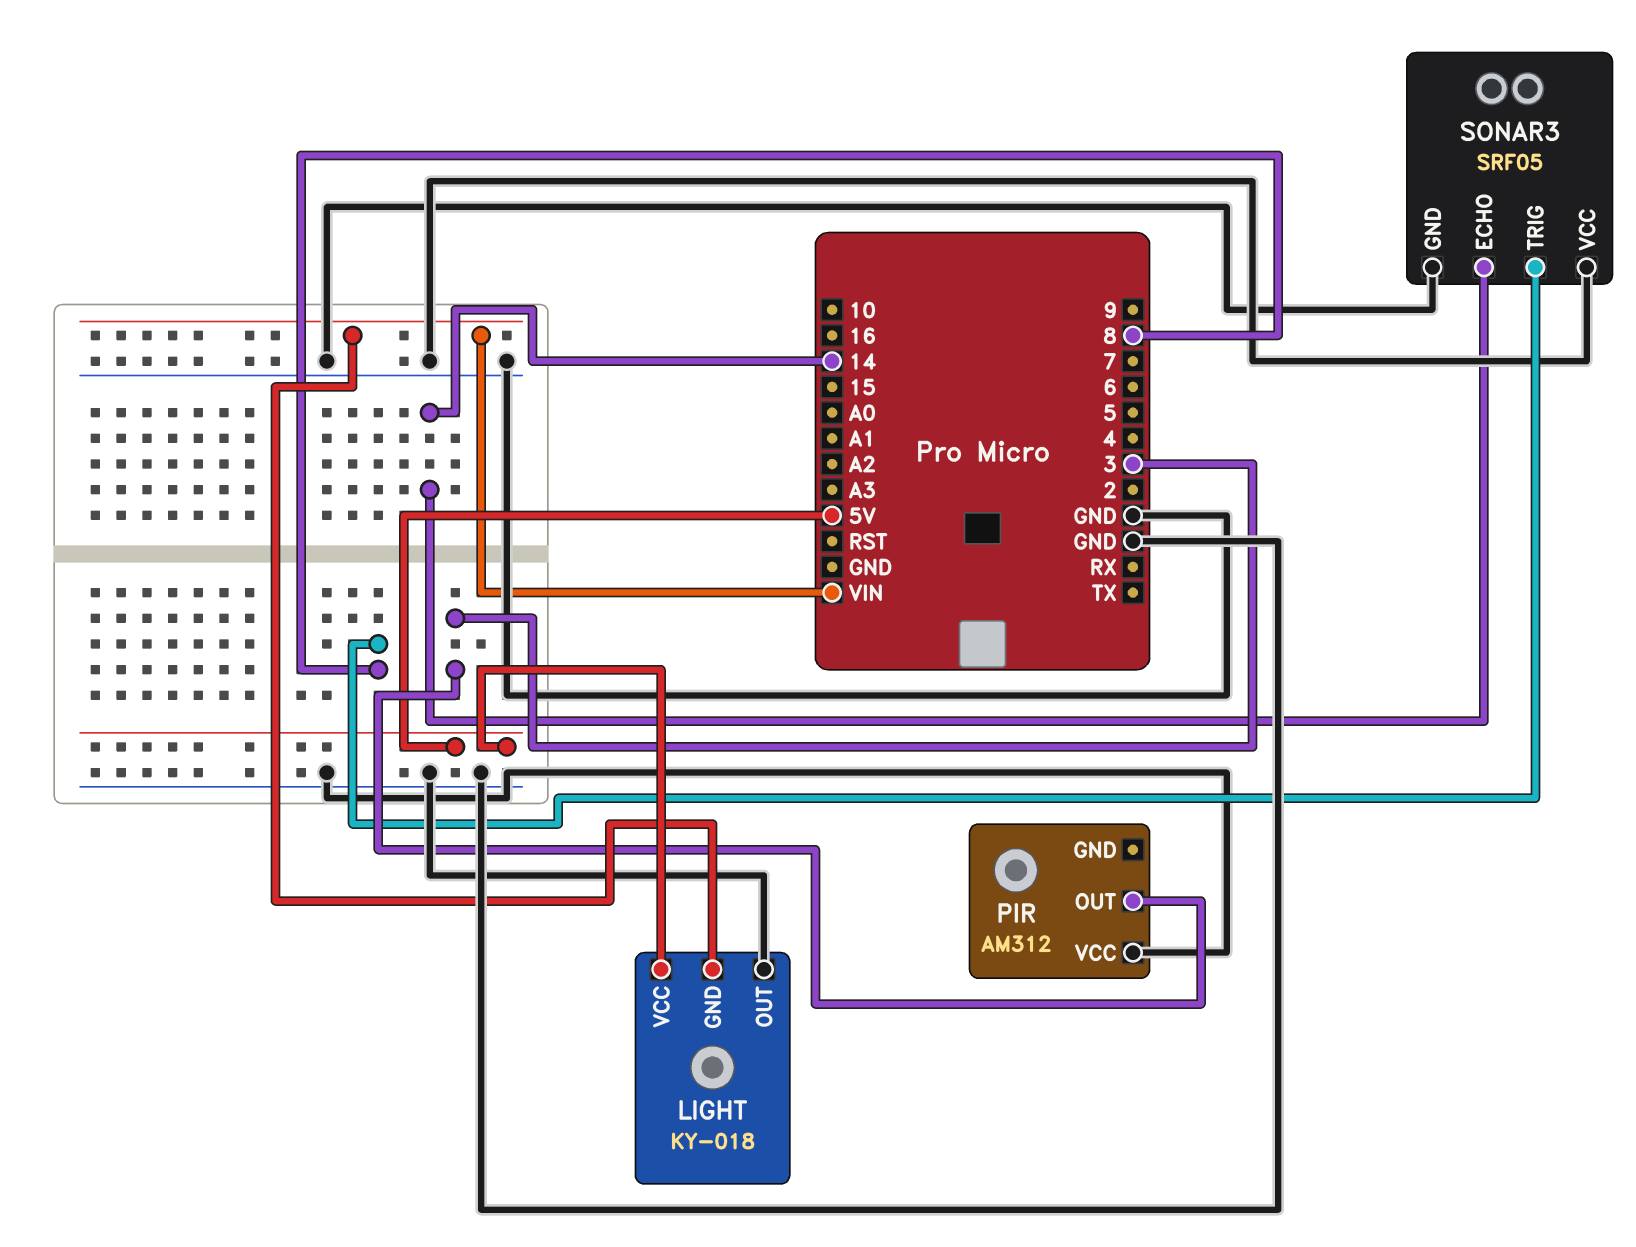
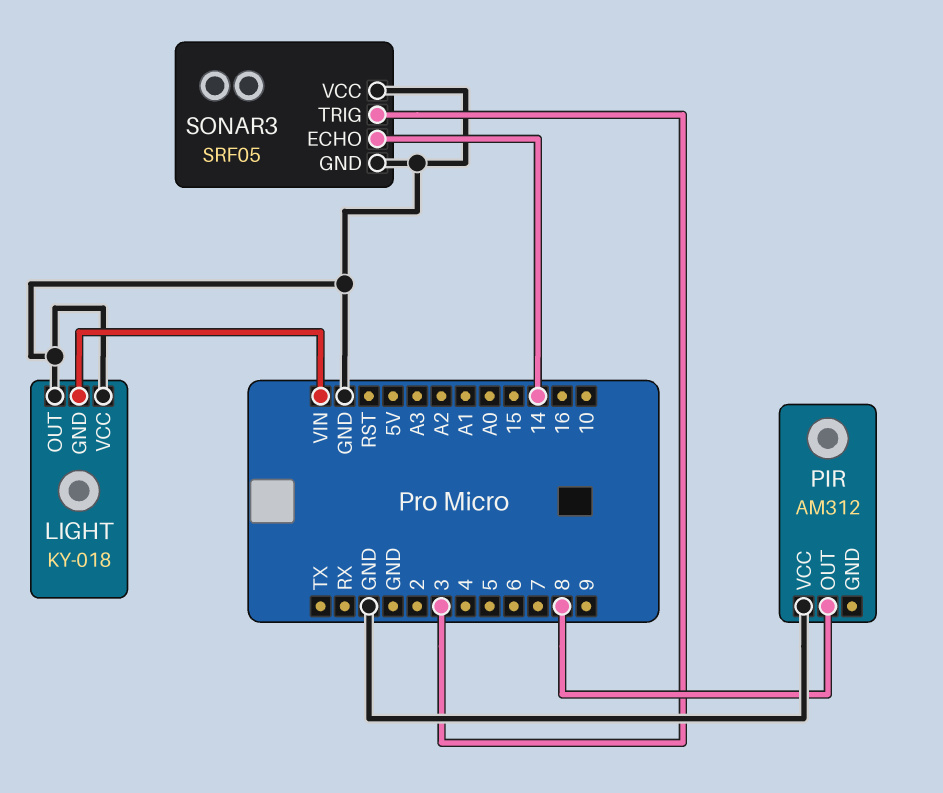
LIGHT pin VCC: 5V -> GND
PIR pin OUT: 3 -> 8
SONAR3 pin TRIG: 8 -> 3

